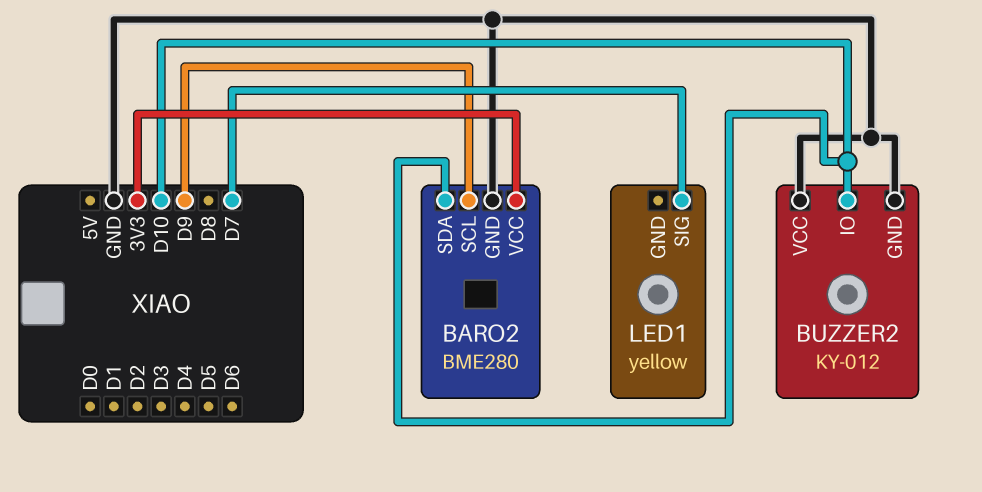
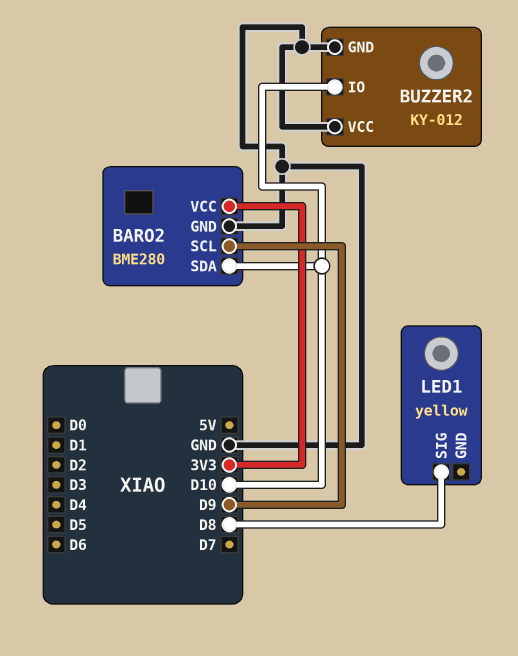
LED1 pin SIG: D7 -> D8

